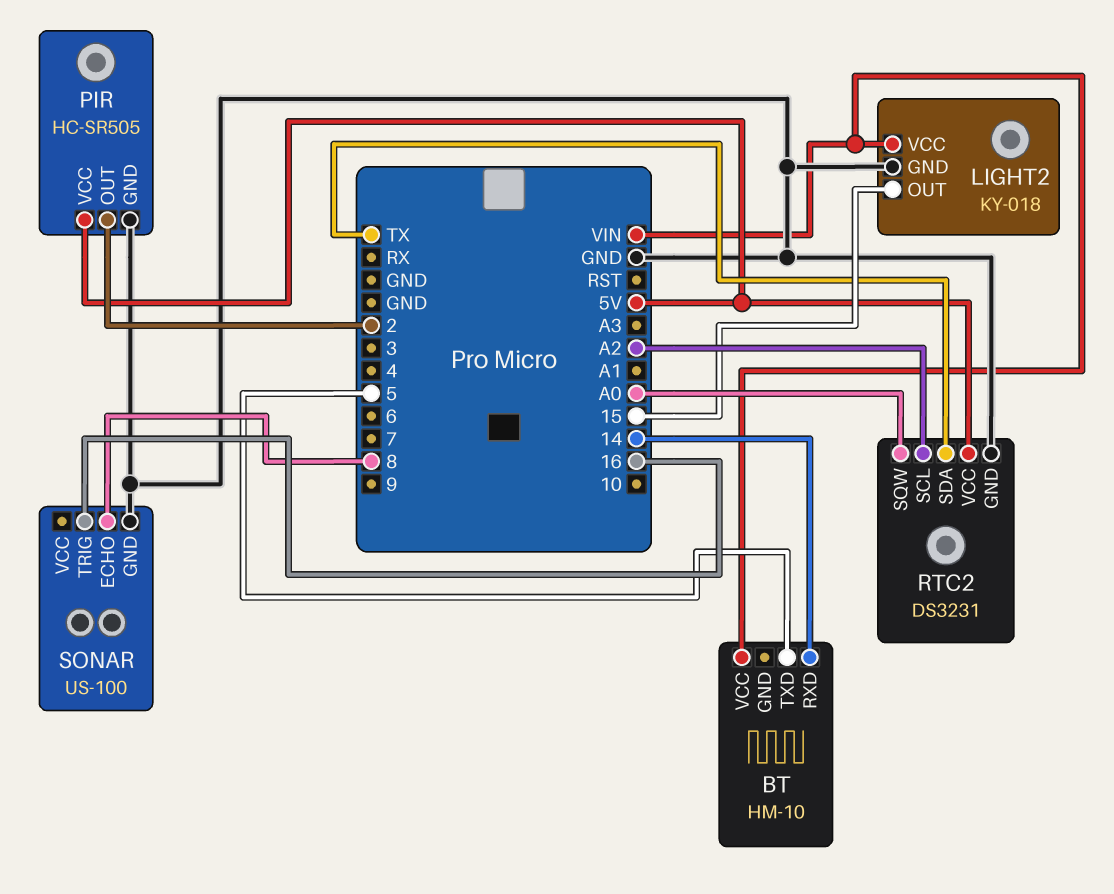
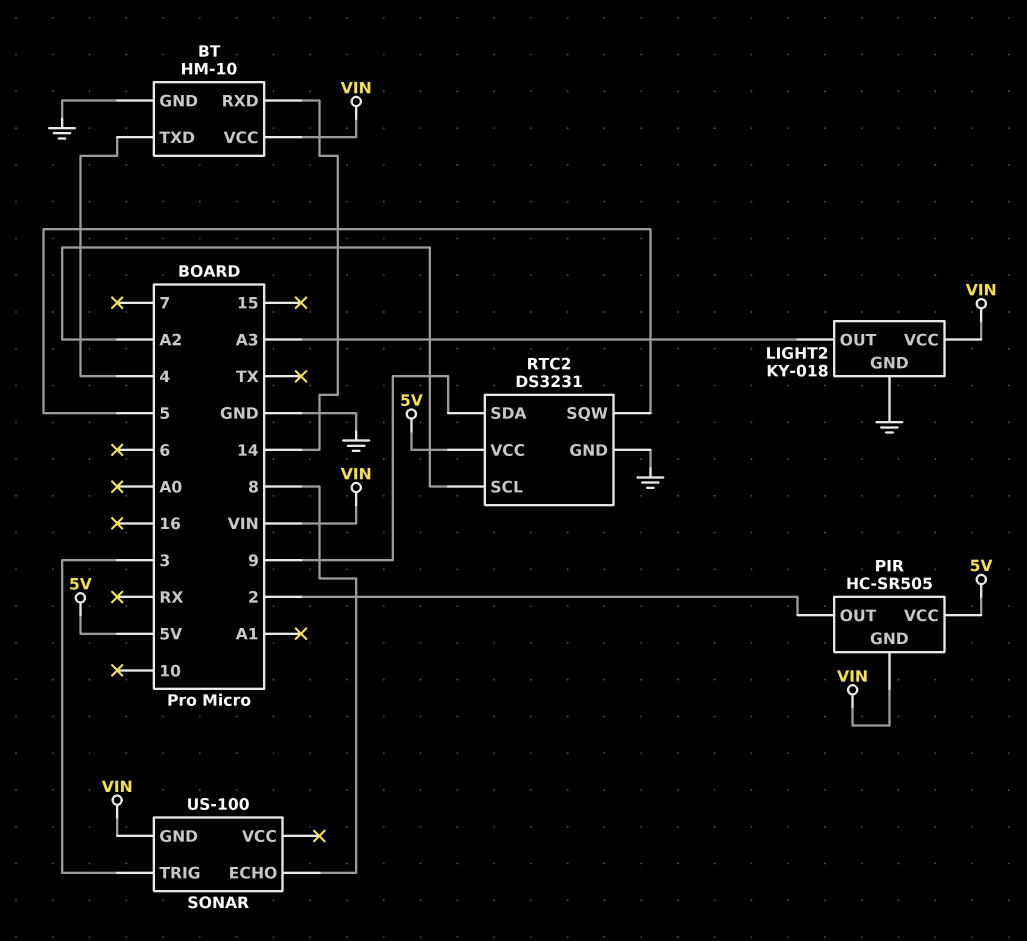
BT pin GND: none -> GND
BT pin TXD: 5 -> 4
LIGHT2 pin OUT: 15 -> A3
PIR pin GND: GND -> VIN
RTC2 pin SDA: TX -> 9
RTC2 pin SQW: A0 -> 5
SONAR pin GND: GND -> VIN
SONAR pin TRIG: 16 -> 3

